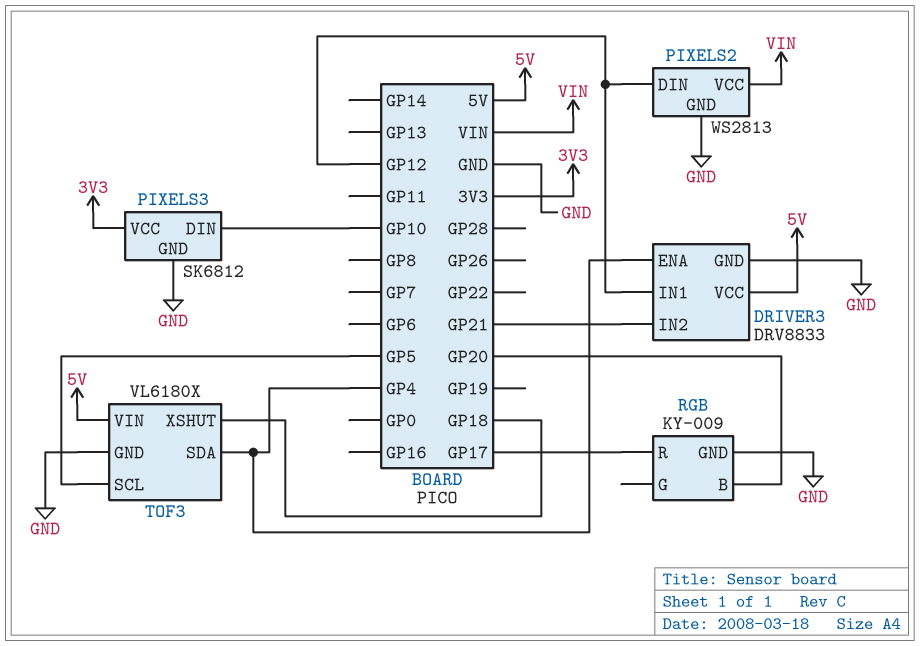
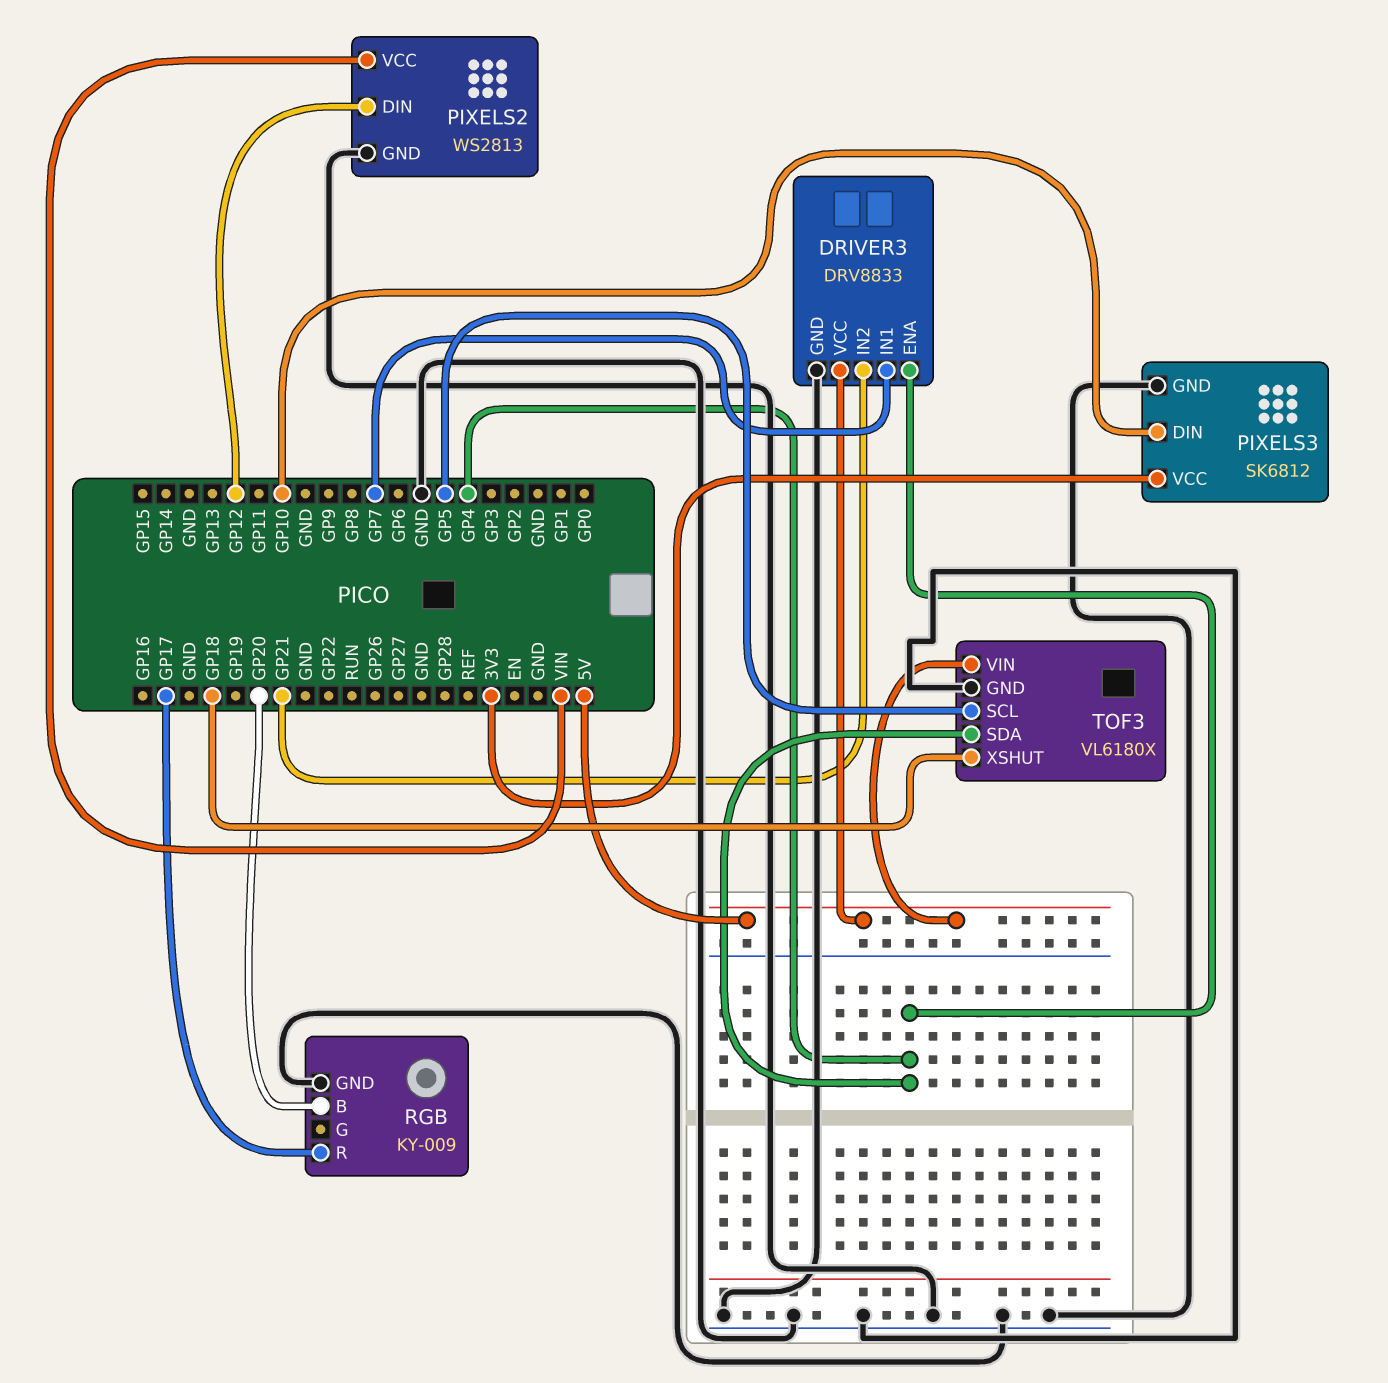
DRIVER3 pin IN1: GP12 -> GP7

